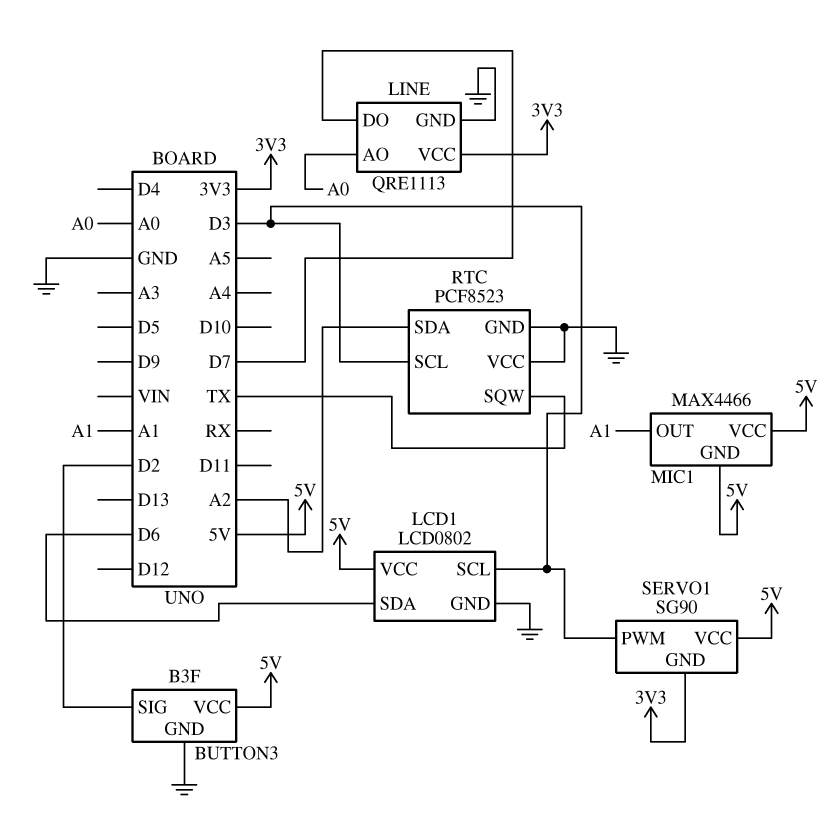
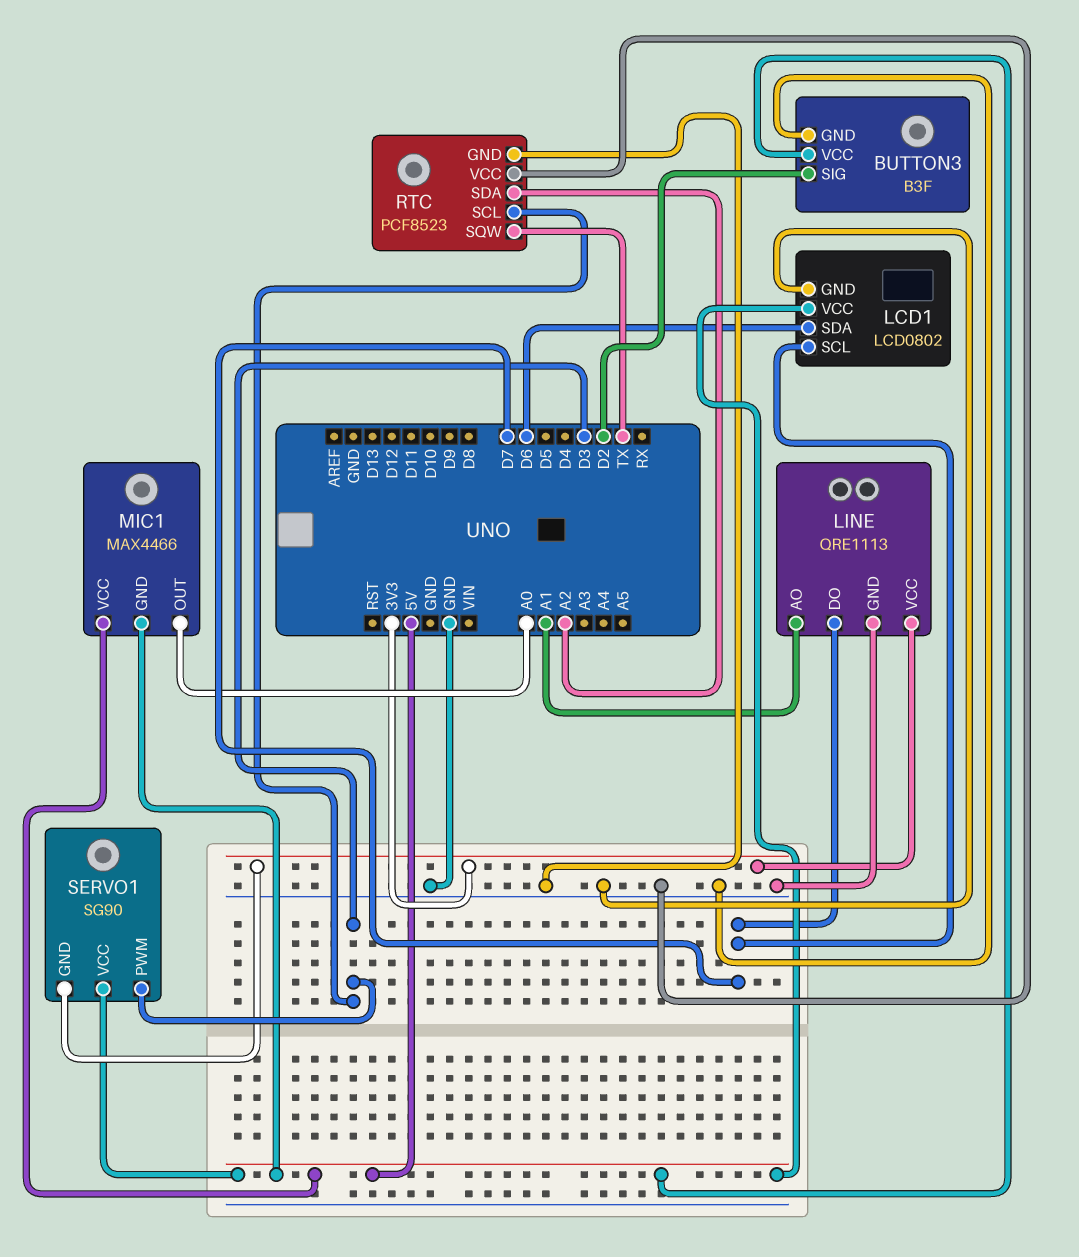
LCD1 pin SCL: D3 -> D7
LINE pin AO: A0 -> A1
MIC1 pin OUT: A1 -> A0

